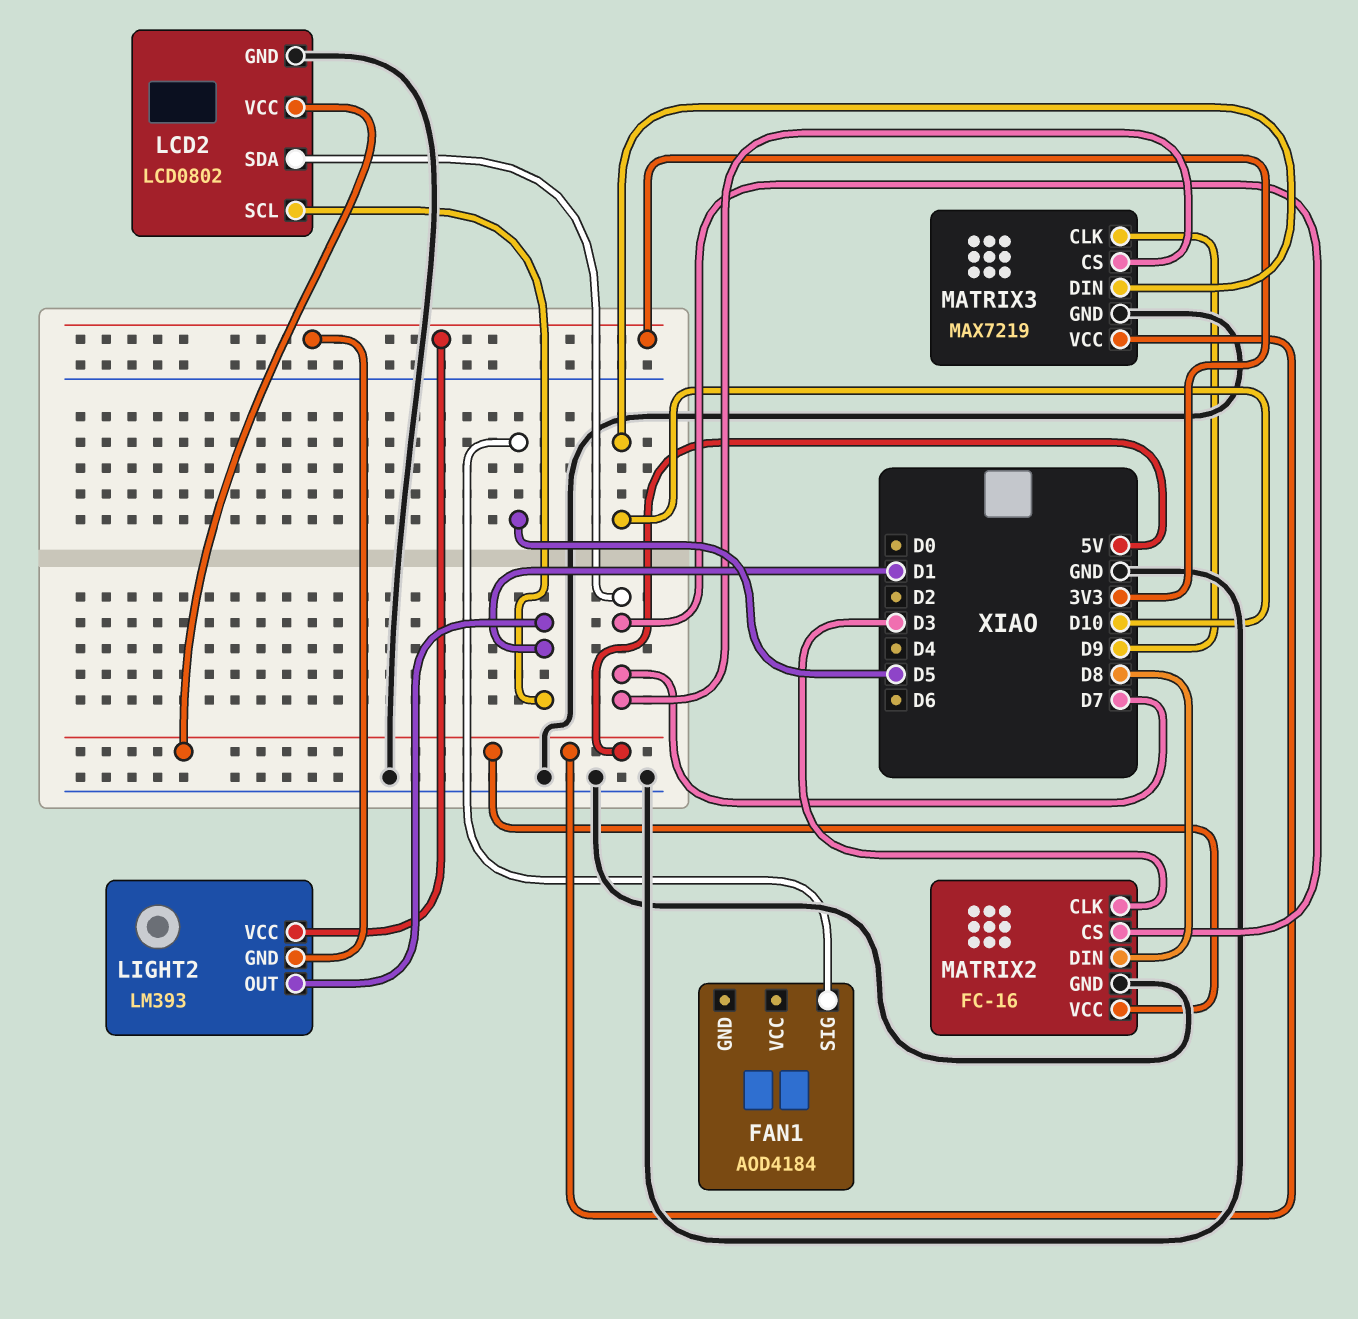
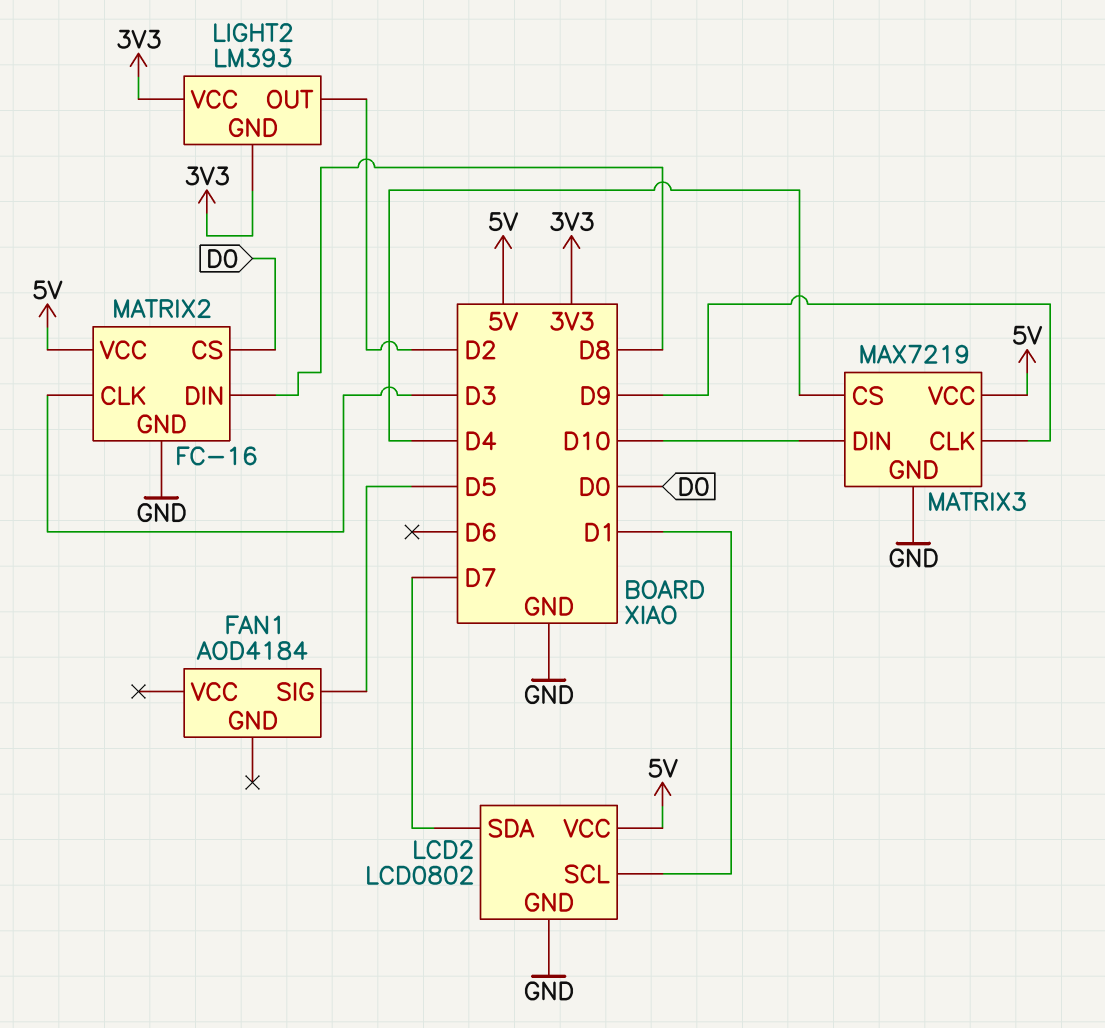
LIGHT2 pin OUT: D1 -> D2
MATRIX2 pin CS: D7 -> D0
MATRIX3 pin CS: D7 -> D4

